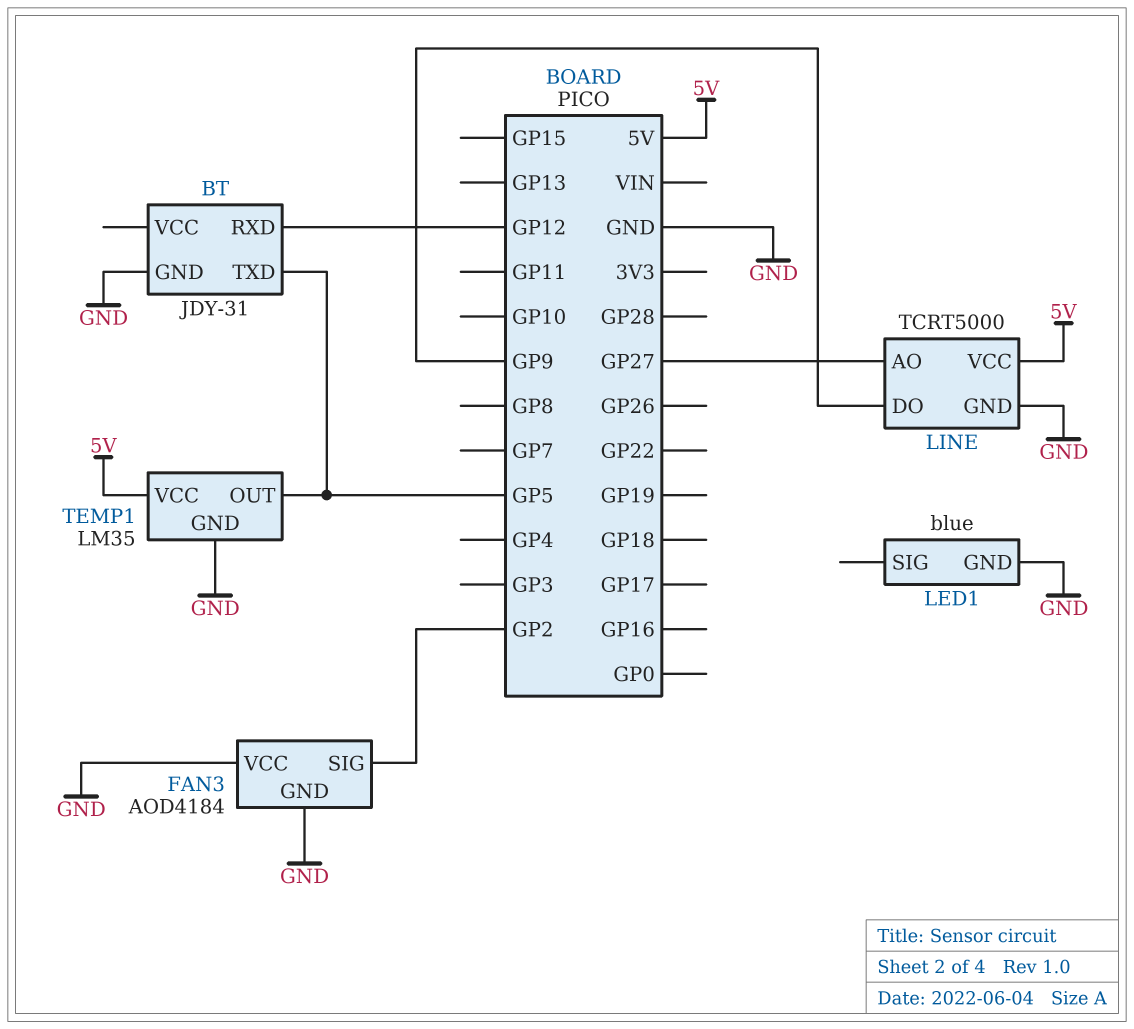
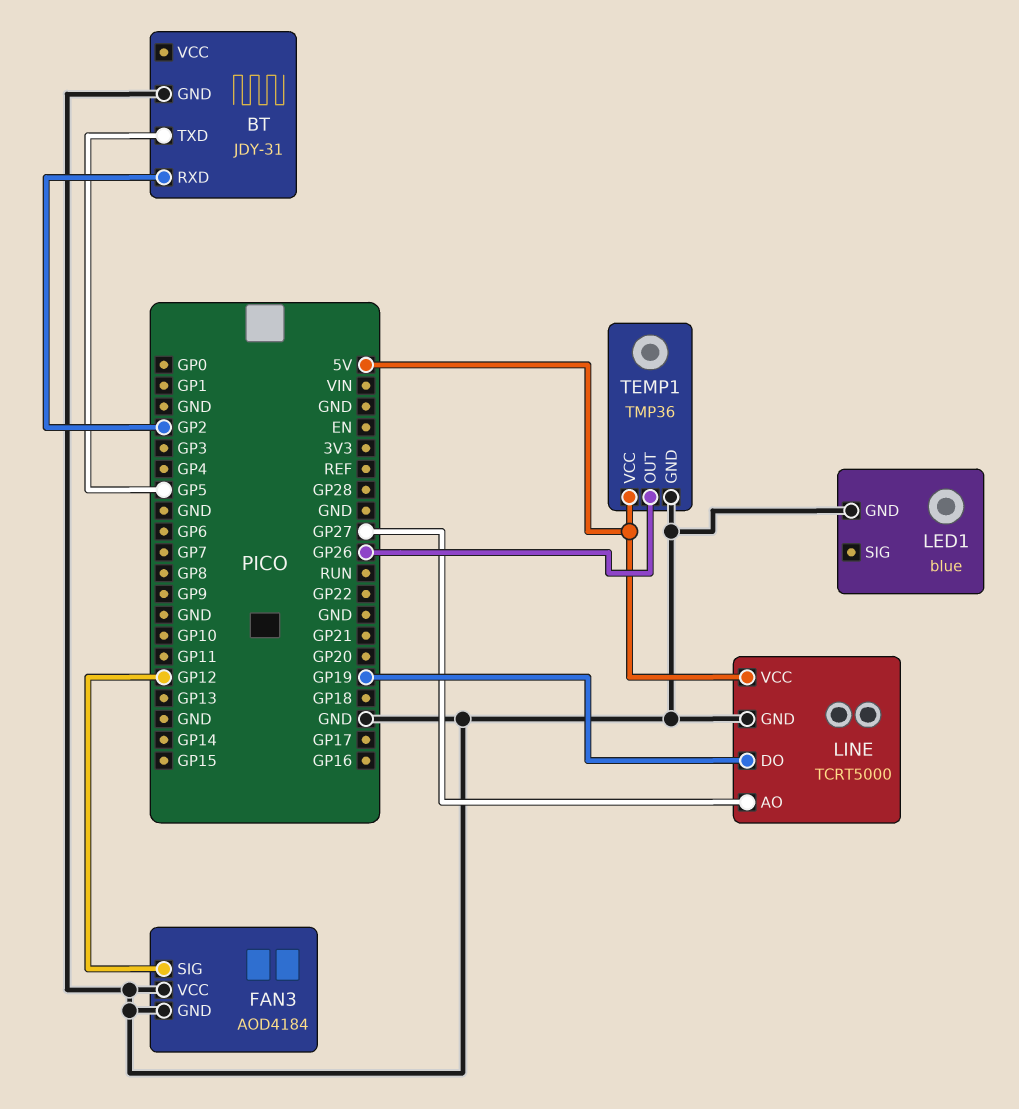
BT pin RXD: GP12 -> GP2
FAN3 pin SIG: GP2 -> GP12
LINE pin DO: GP9 -> GP19
TEMP1: LM35 -> TMP36
TEMP1 pin OUT: GP5 -> GP26

